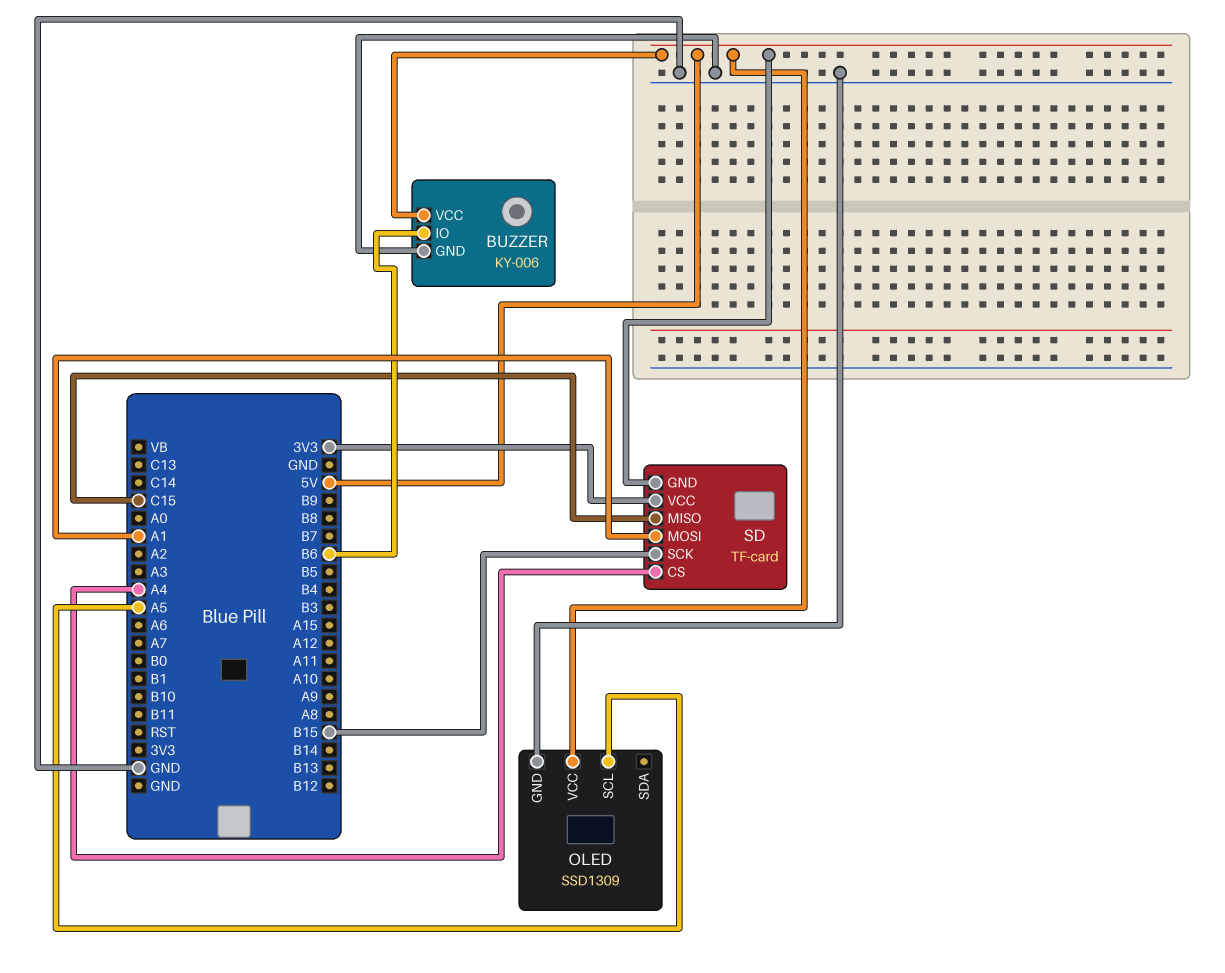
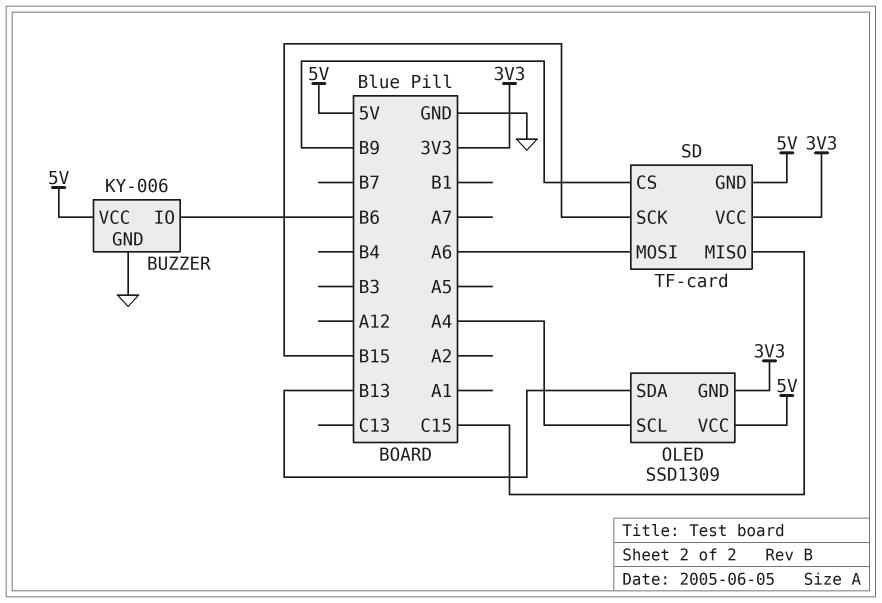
OLED pin GND: GND -> 3V3
OLED pin SCL: A5 -> A4
OLED pin SDA: none -> B13
SD pin CS: A4 -> B9
SD pin MOSI: A1 -> A6

